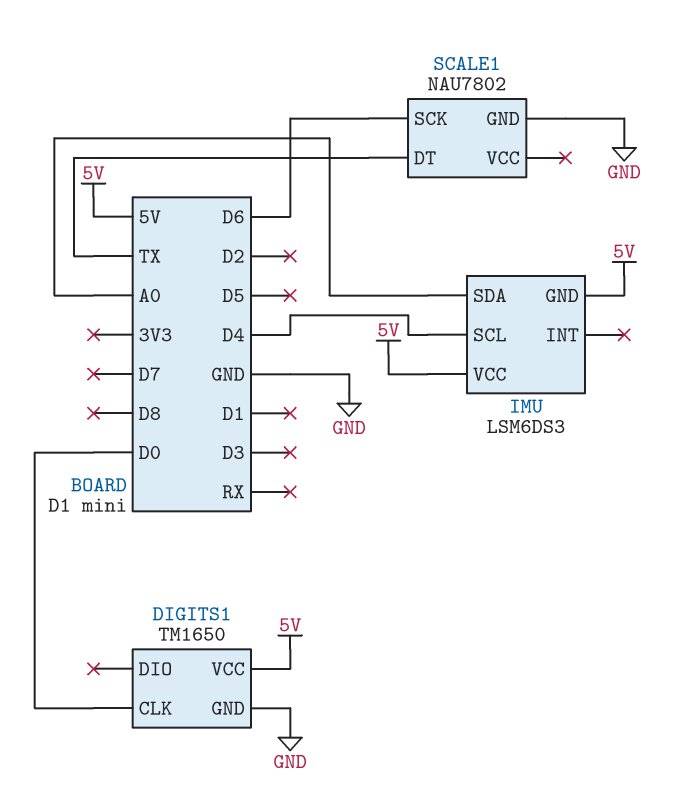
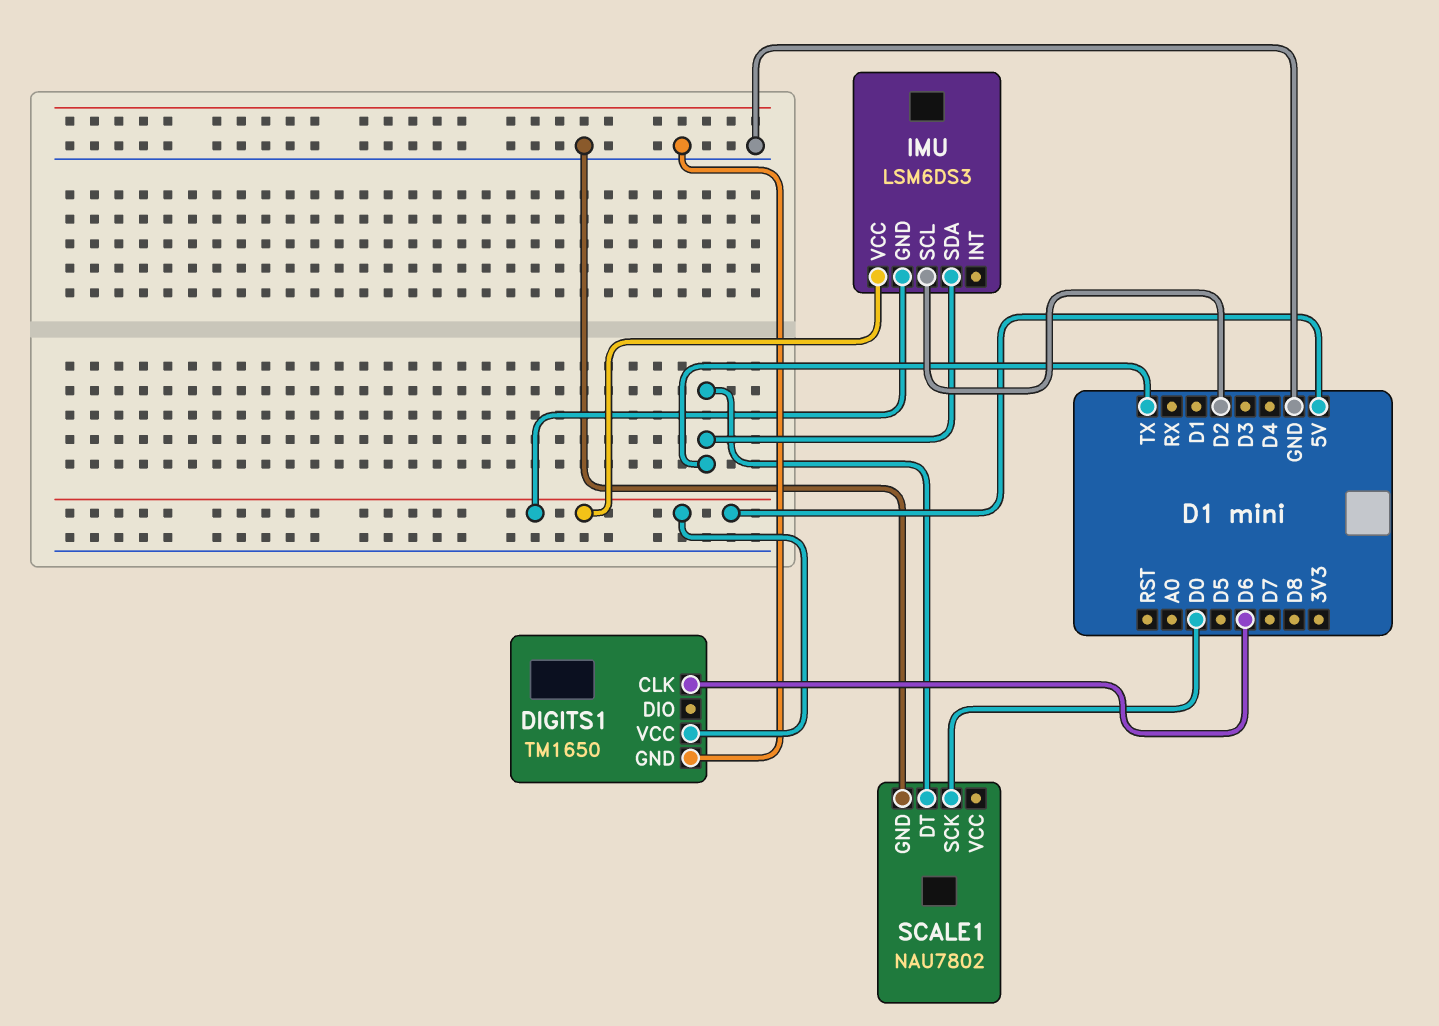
DIGITS1 pin CLK: D0 -> D6
IMU pin SCL: D4 -> D2
IMU pin SDA: A0 -> TX
SCALE1 pin SCK: D6 -> D0

